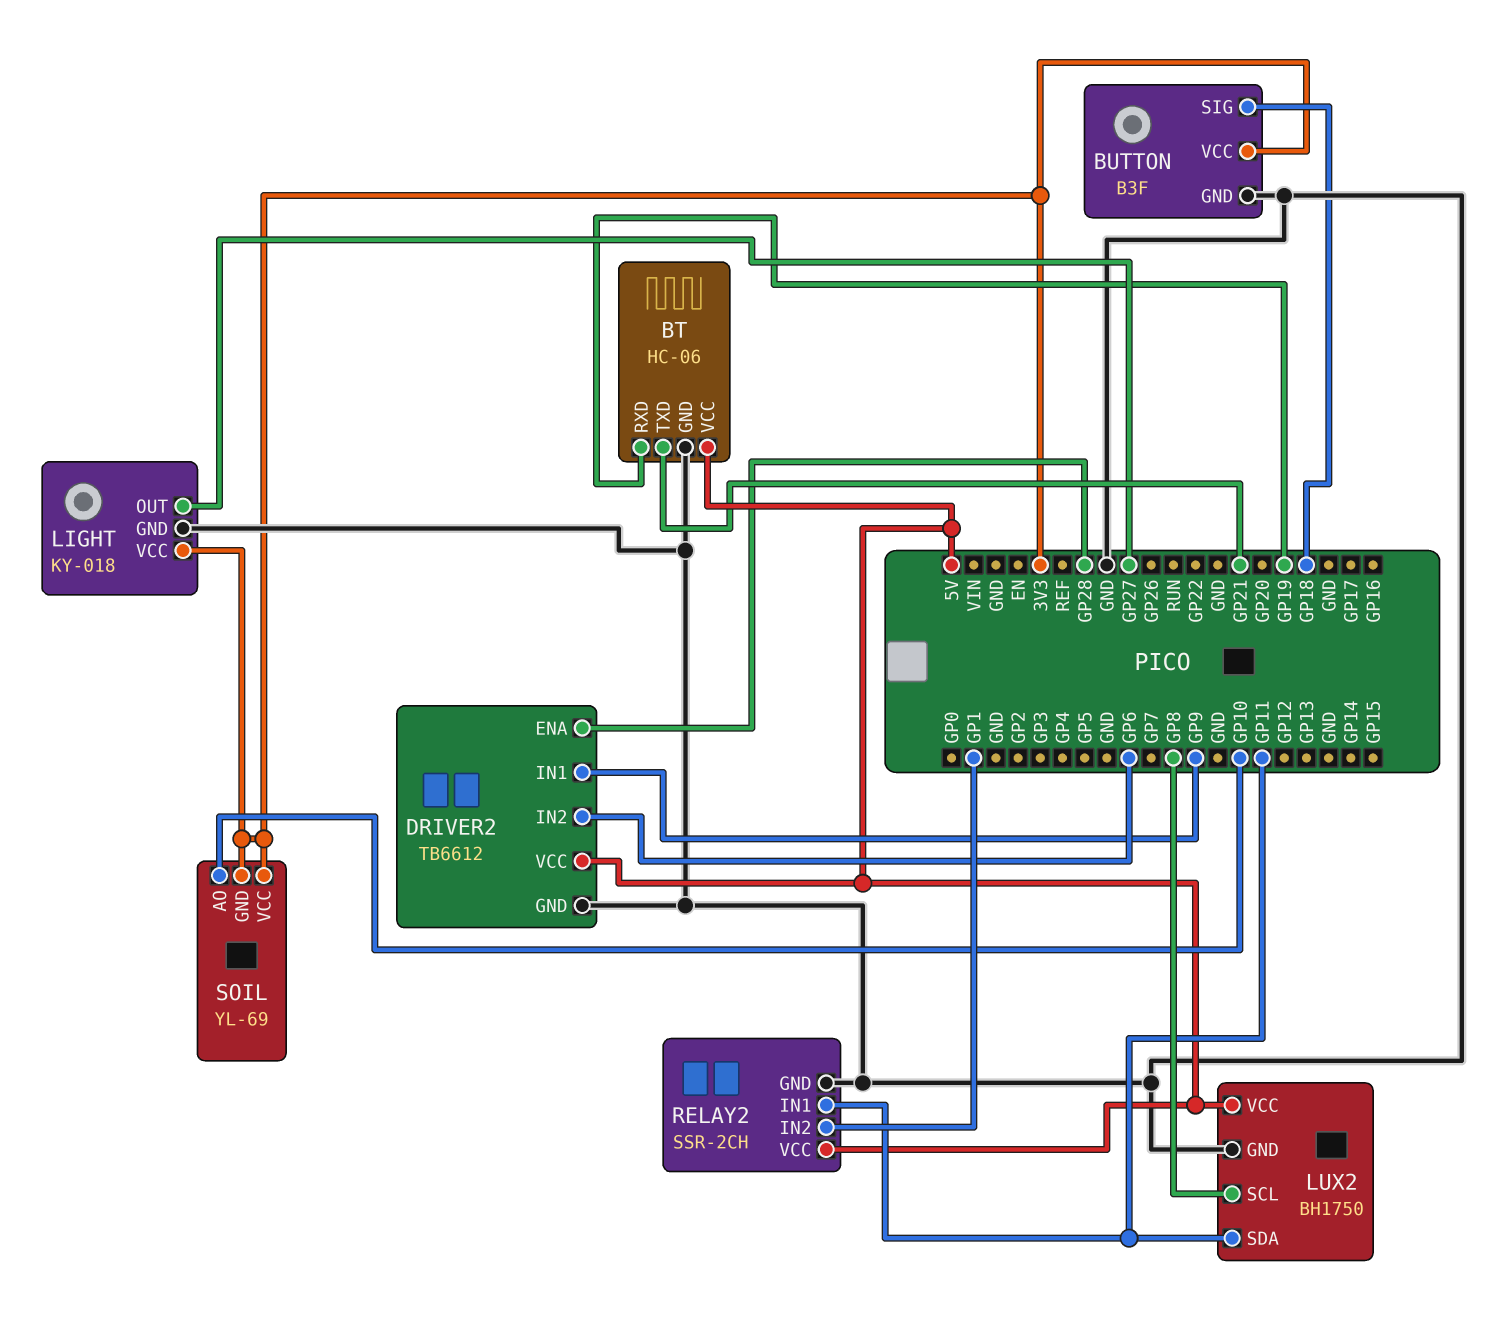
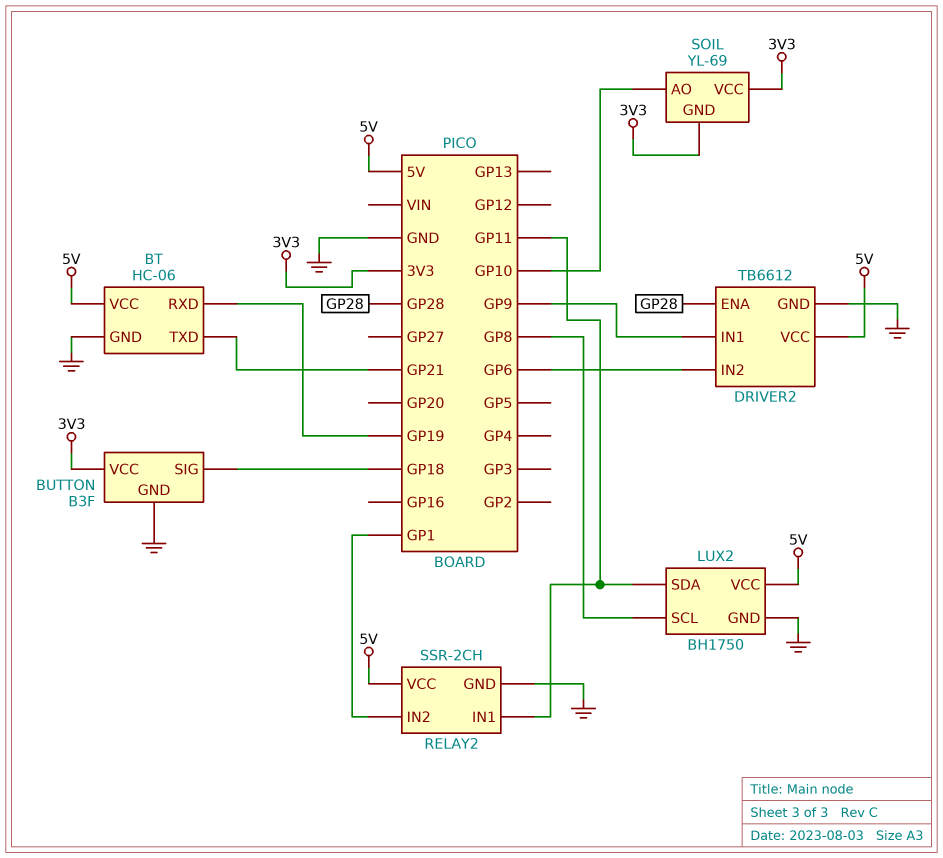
LIGHT: KY-018 -> none
LIGHT pin GND: GND -> none
LIGHT pin OUT: GP27 -> none
LIGHT pin VCC: 3V3 -> none

